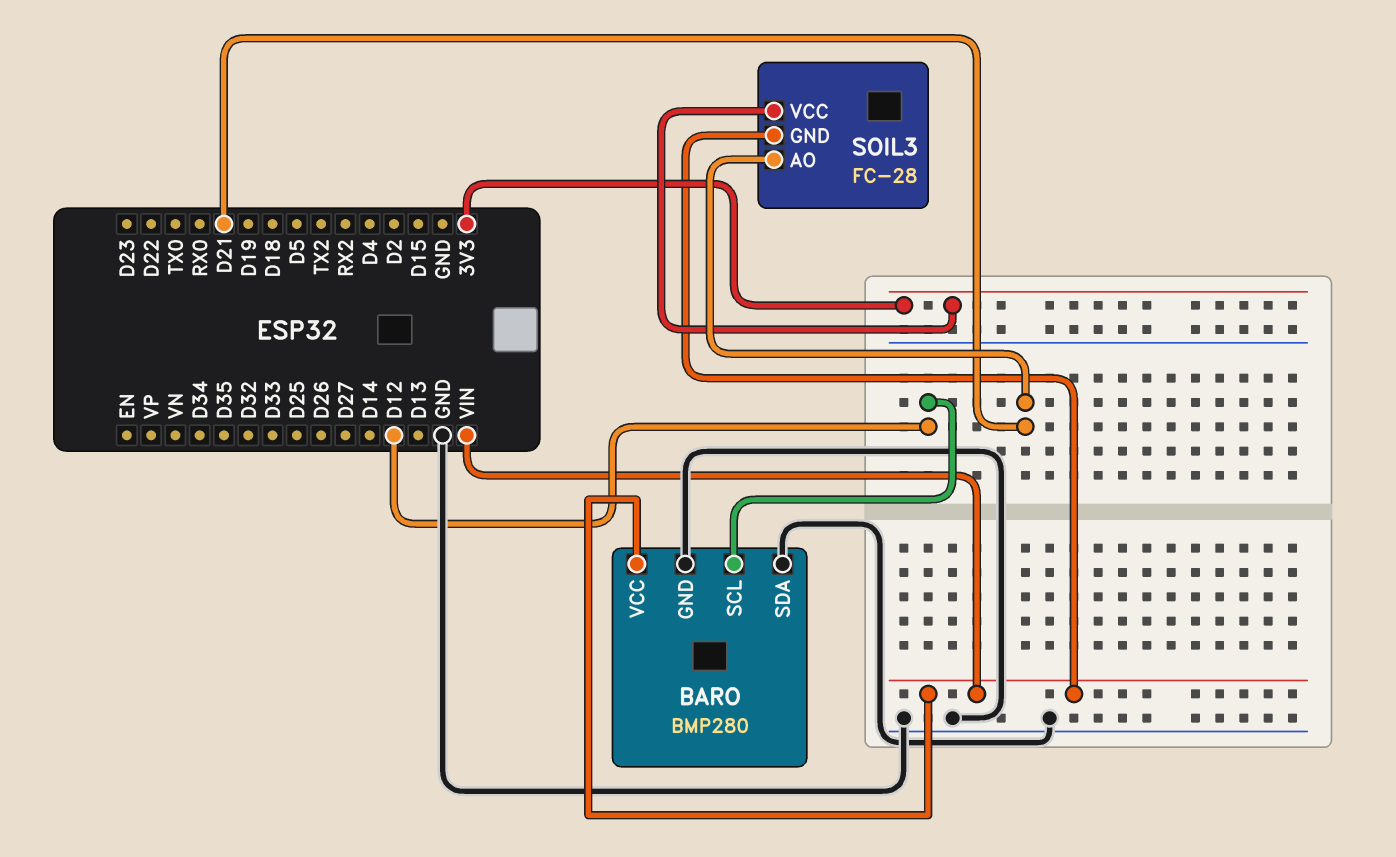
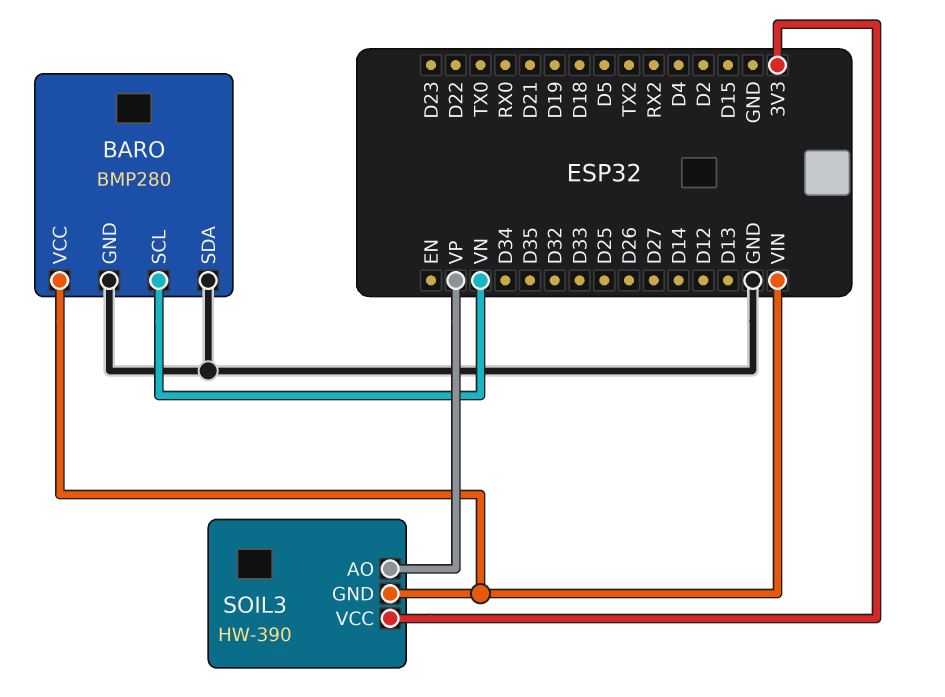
BARO pin SCL: D12 -> VN
SOIL3: FC-28 -> HW-390
SOIL3 pin AO: D21 -> VP

